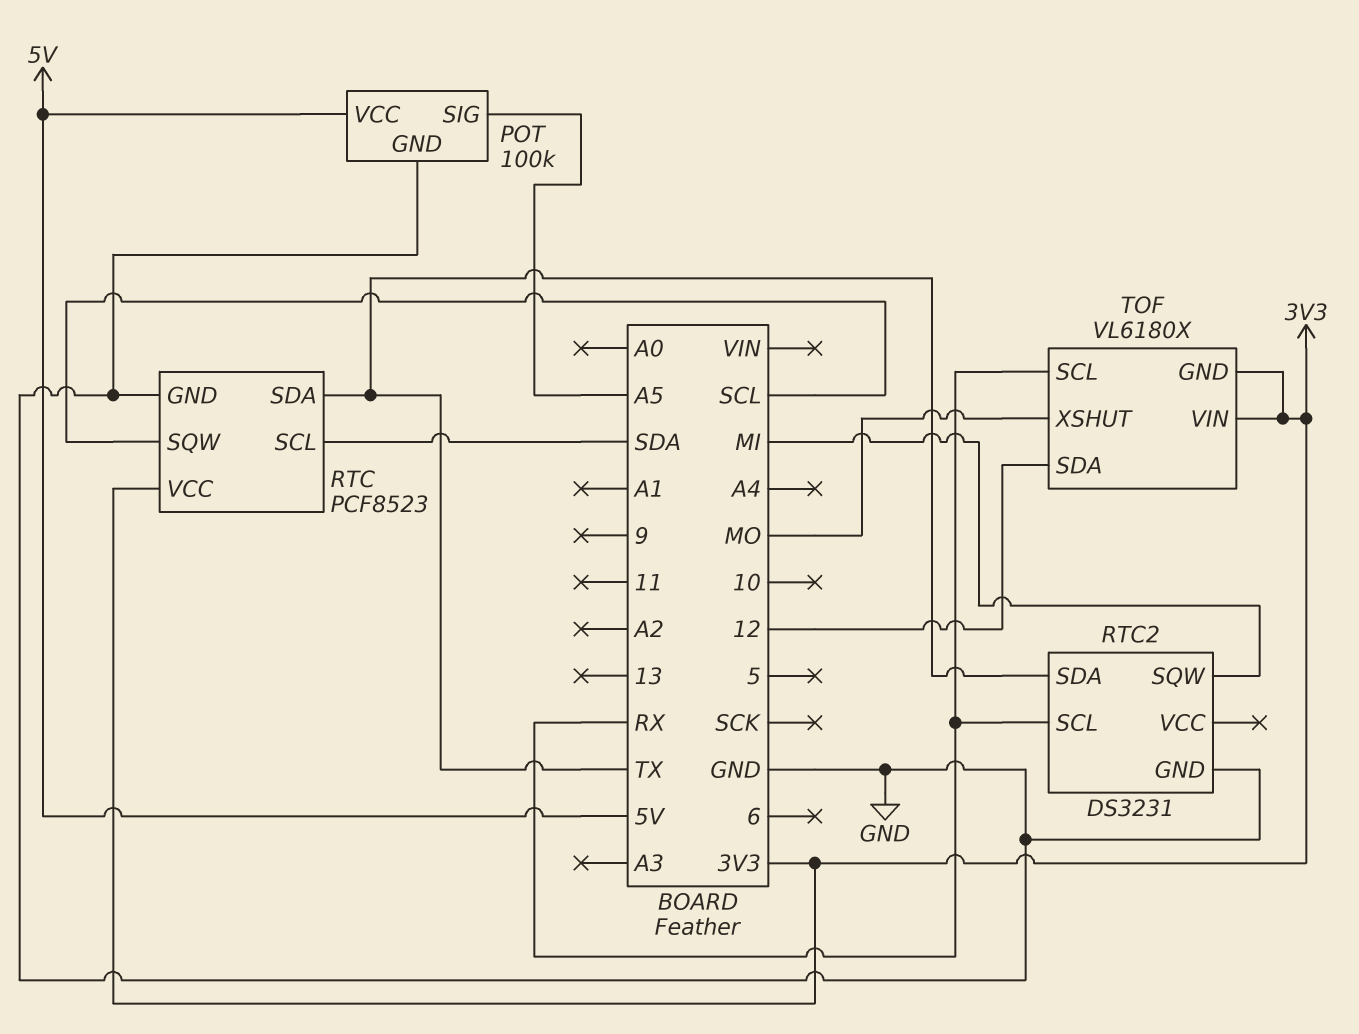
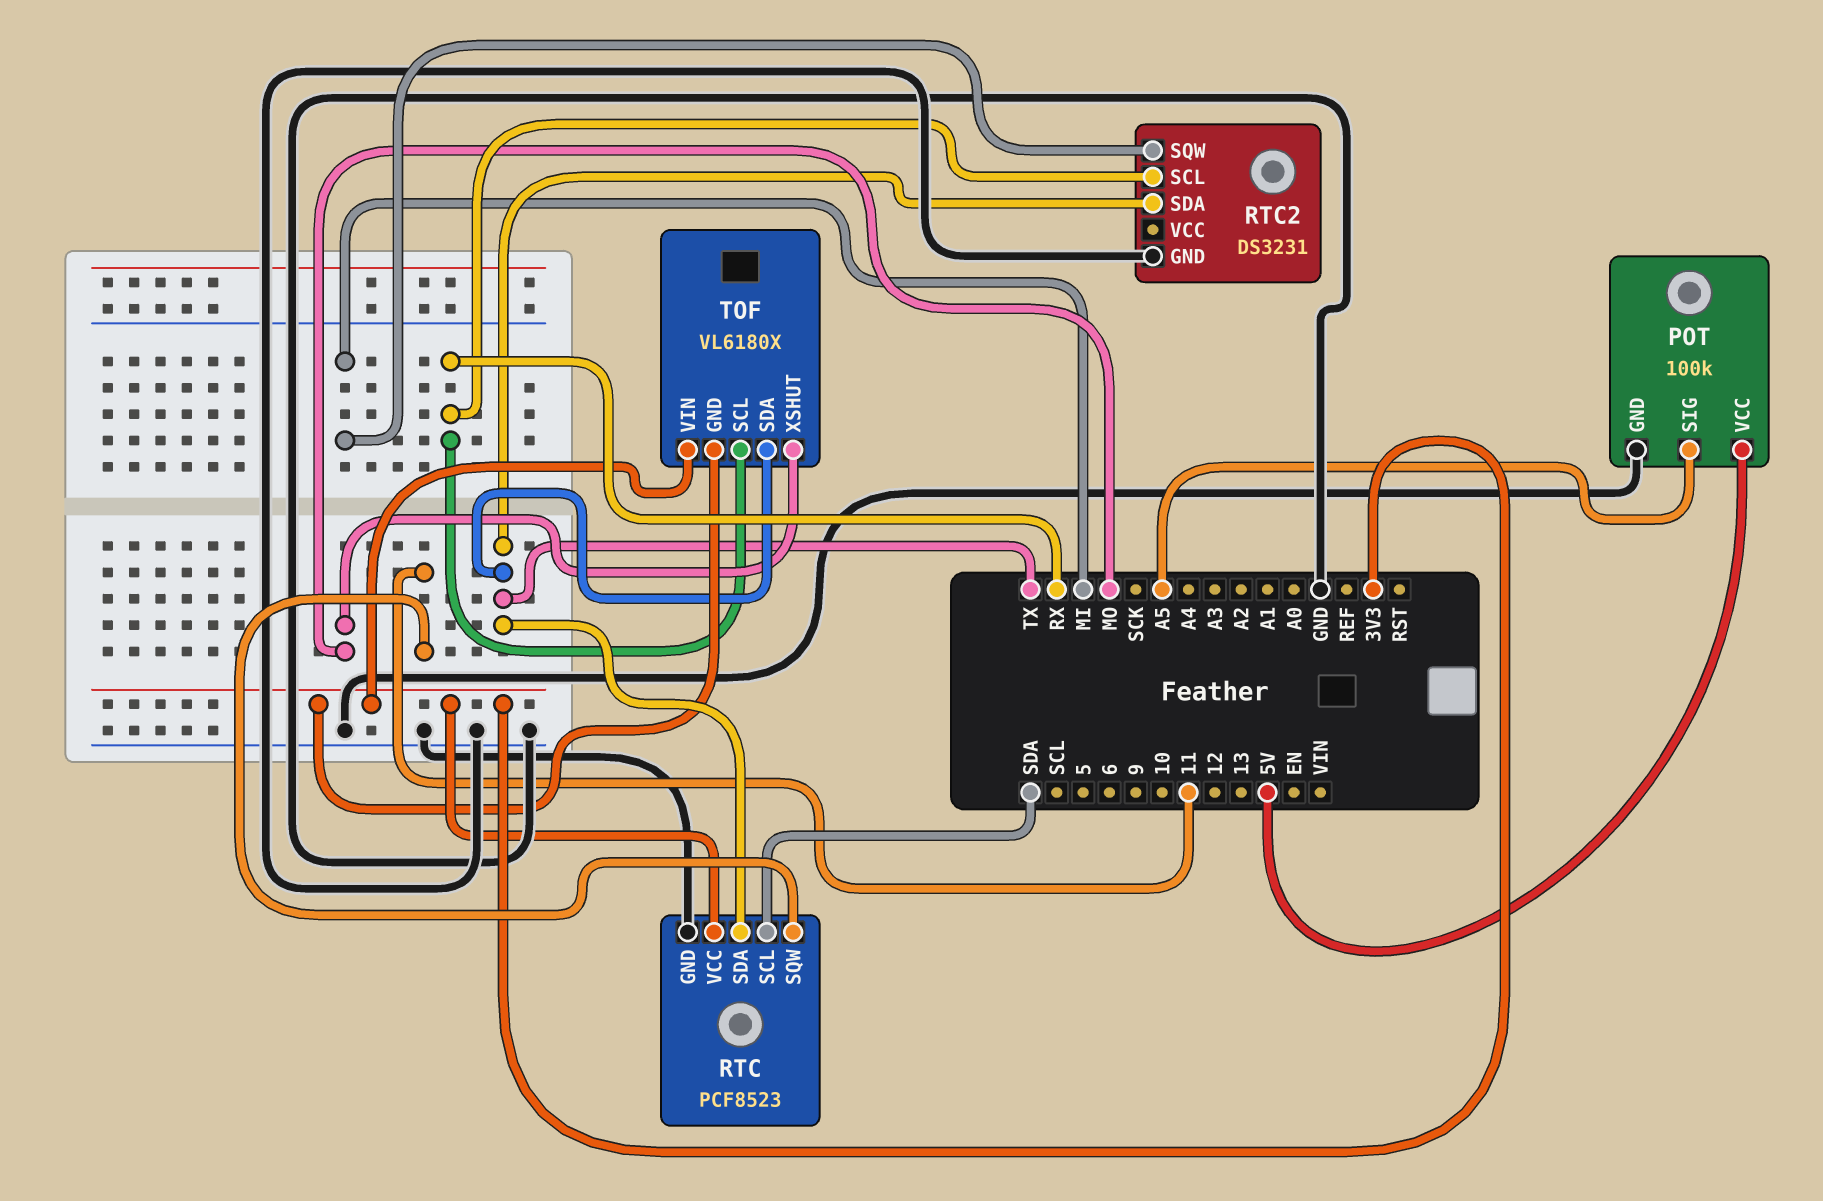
RTC pin SQW: SCL -> 11
TOF pin SDA: 12 -> TX

